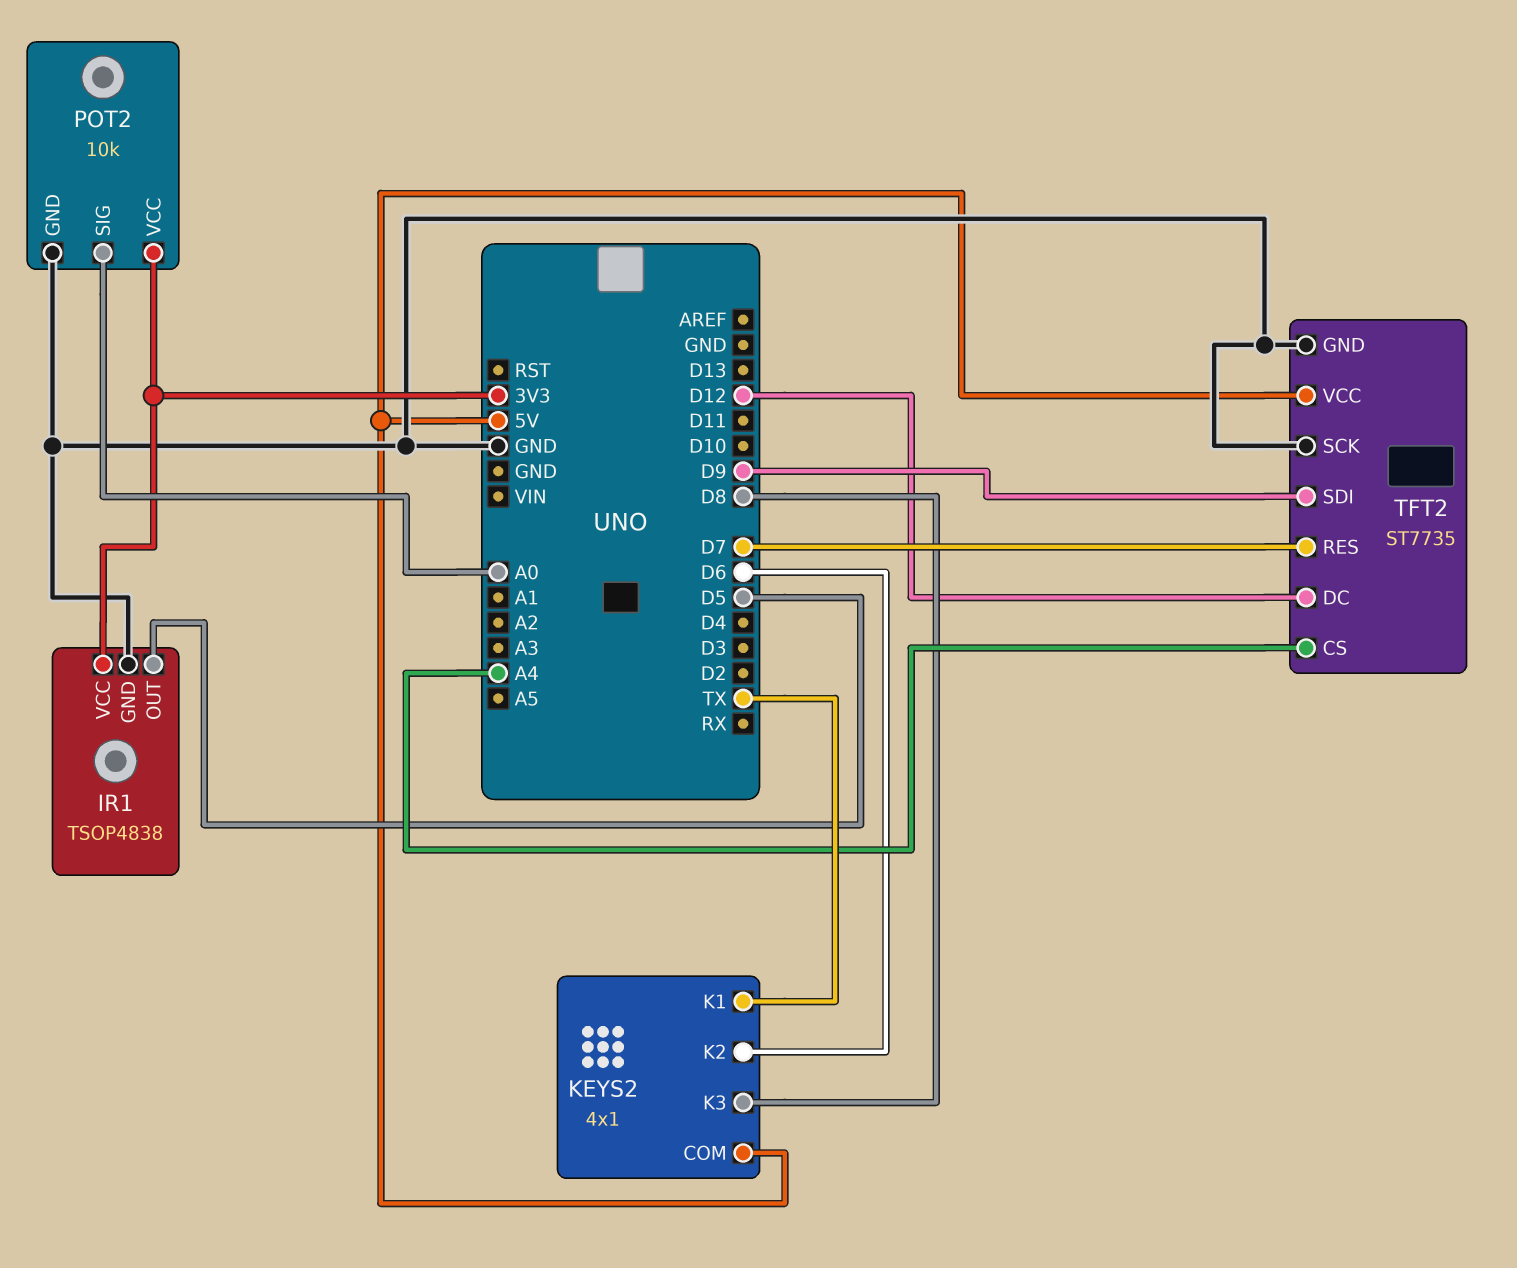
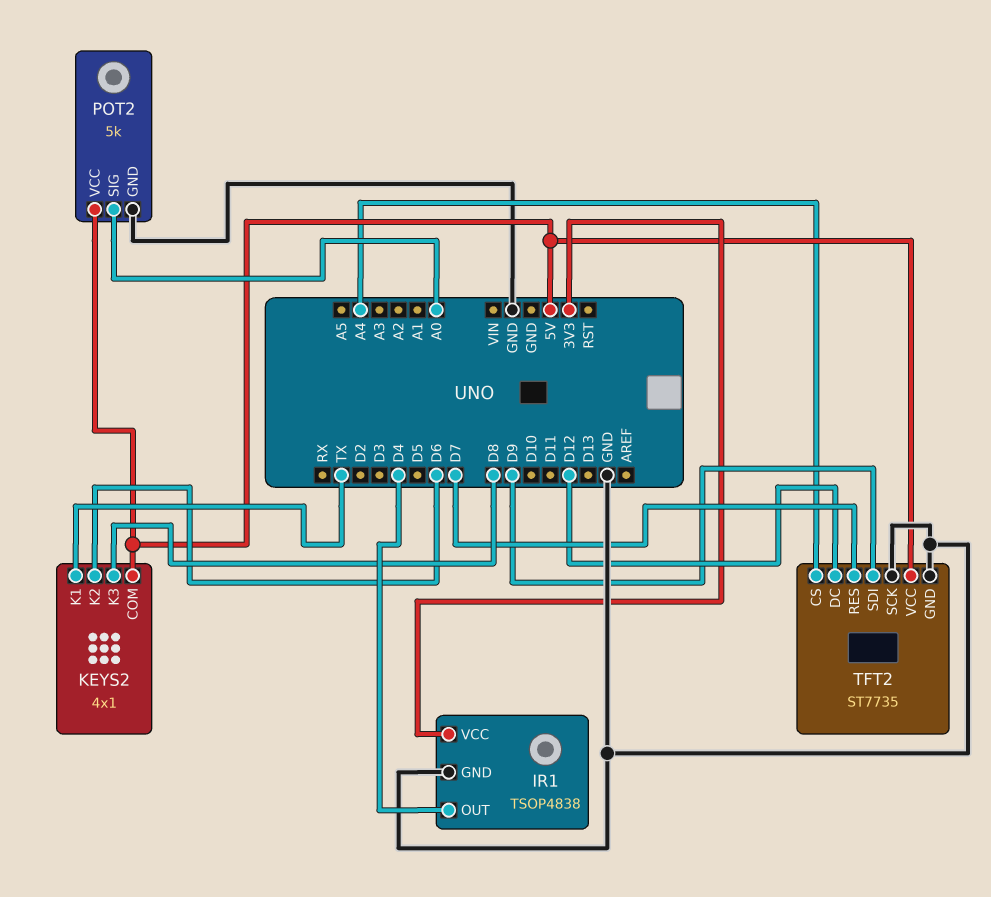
IR1 pin OUT: D5 -> D4
POT2: 10k -> 5k
POT2 pin VCC: 3V3 -> 5V

